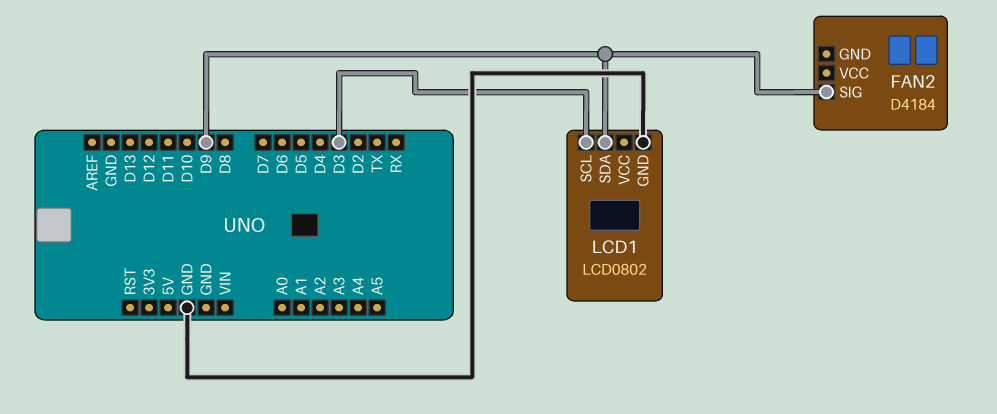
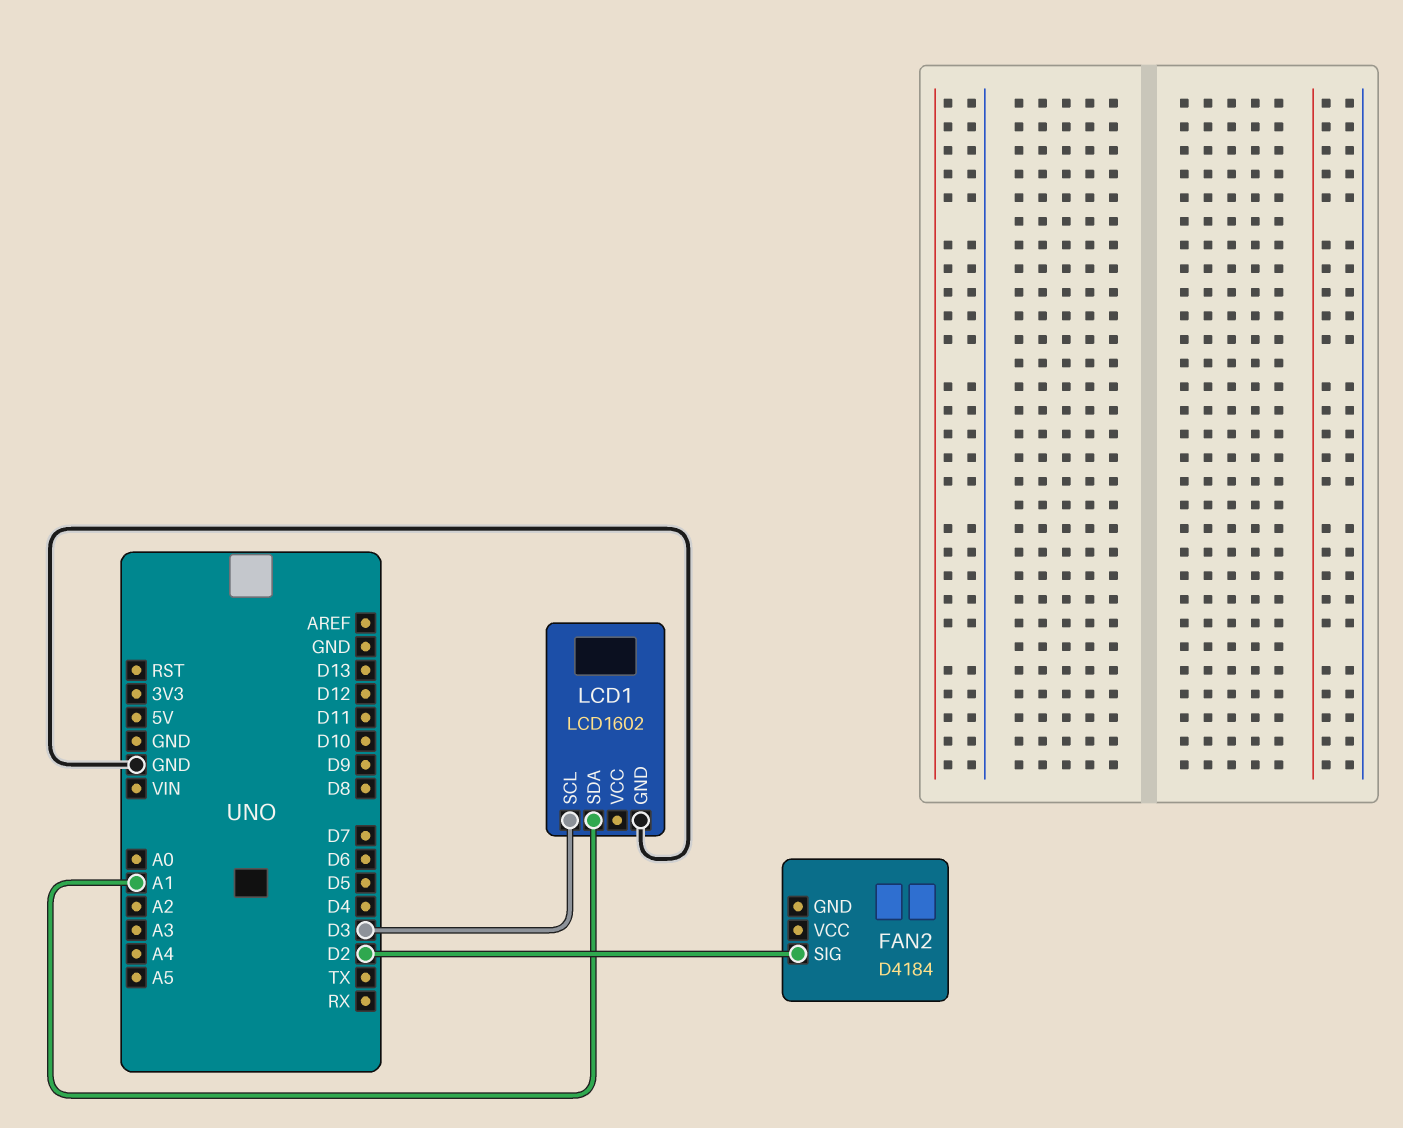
FAN2 pin SIG: D9 -> D2
LCD1: LCD0802 -> LCD1602
LCD1 pin SDA: D9 -> A1

